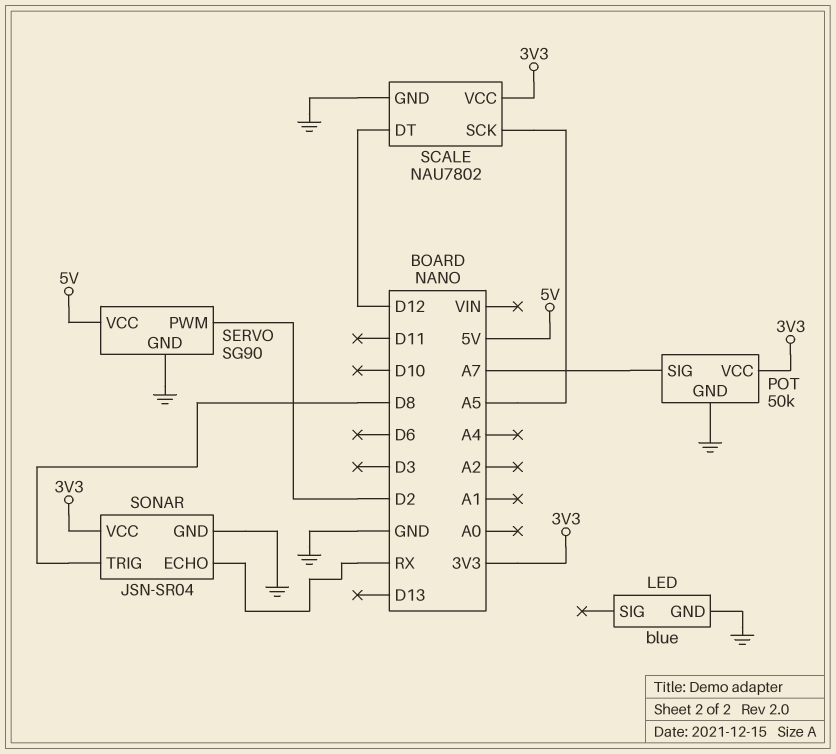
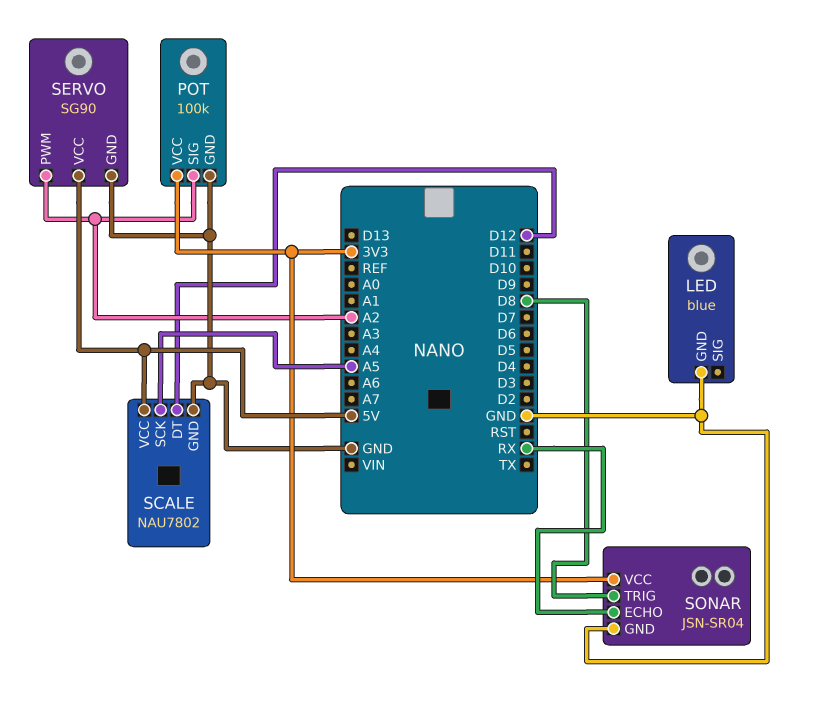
POT: 50k -> 100k
POT pin SIG: A7 -> A2
SCALE pin VCC: 3V3 -> 5V
SERVO pin PWM: D2 -> A2

